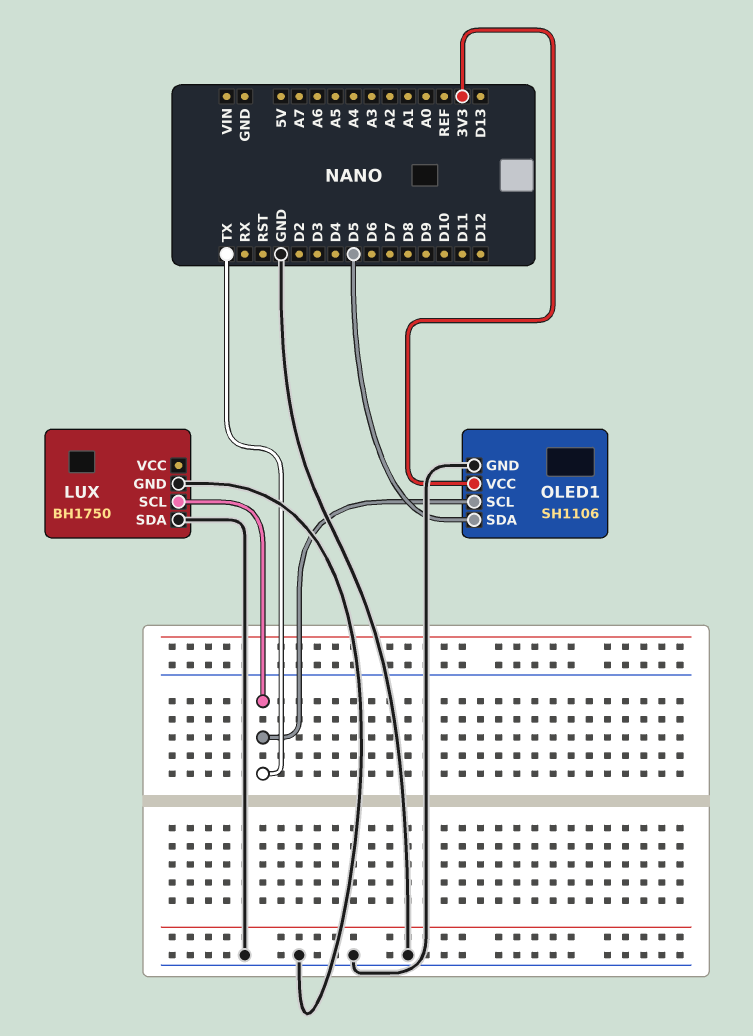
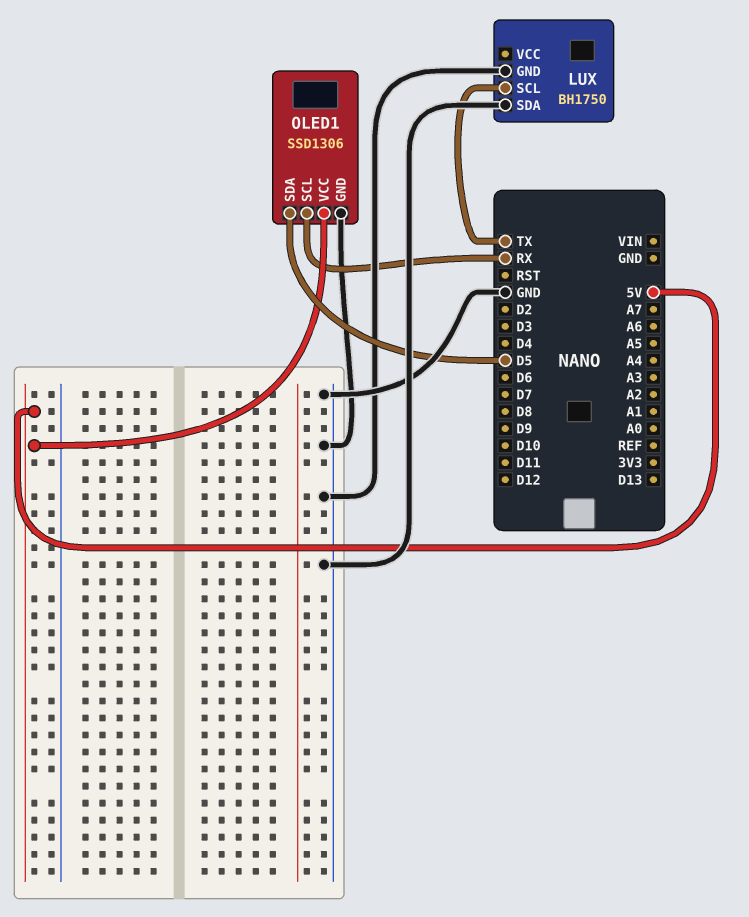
OLED1: SH1106 -> SSD1306
OLED1 pin SCL: TX -> RX
OLED1 pin VCC: 3V3 -> 5V

